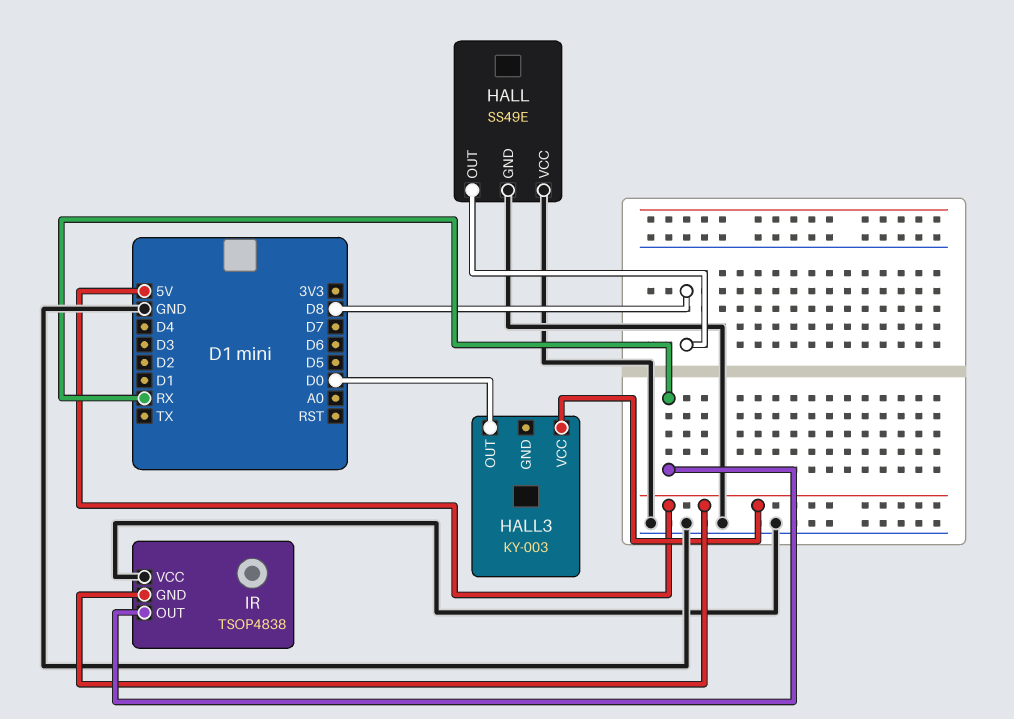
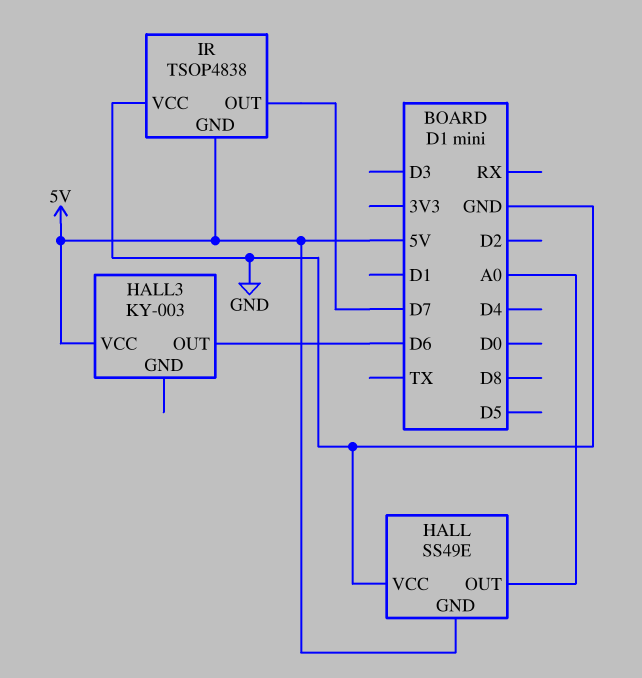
HALL pin GND: GND -> 5V
HALL pin OUT: D8 -> A0
HALL3 pin OUT: D0 -> D6
IR pin OUT: RX -> D7

